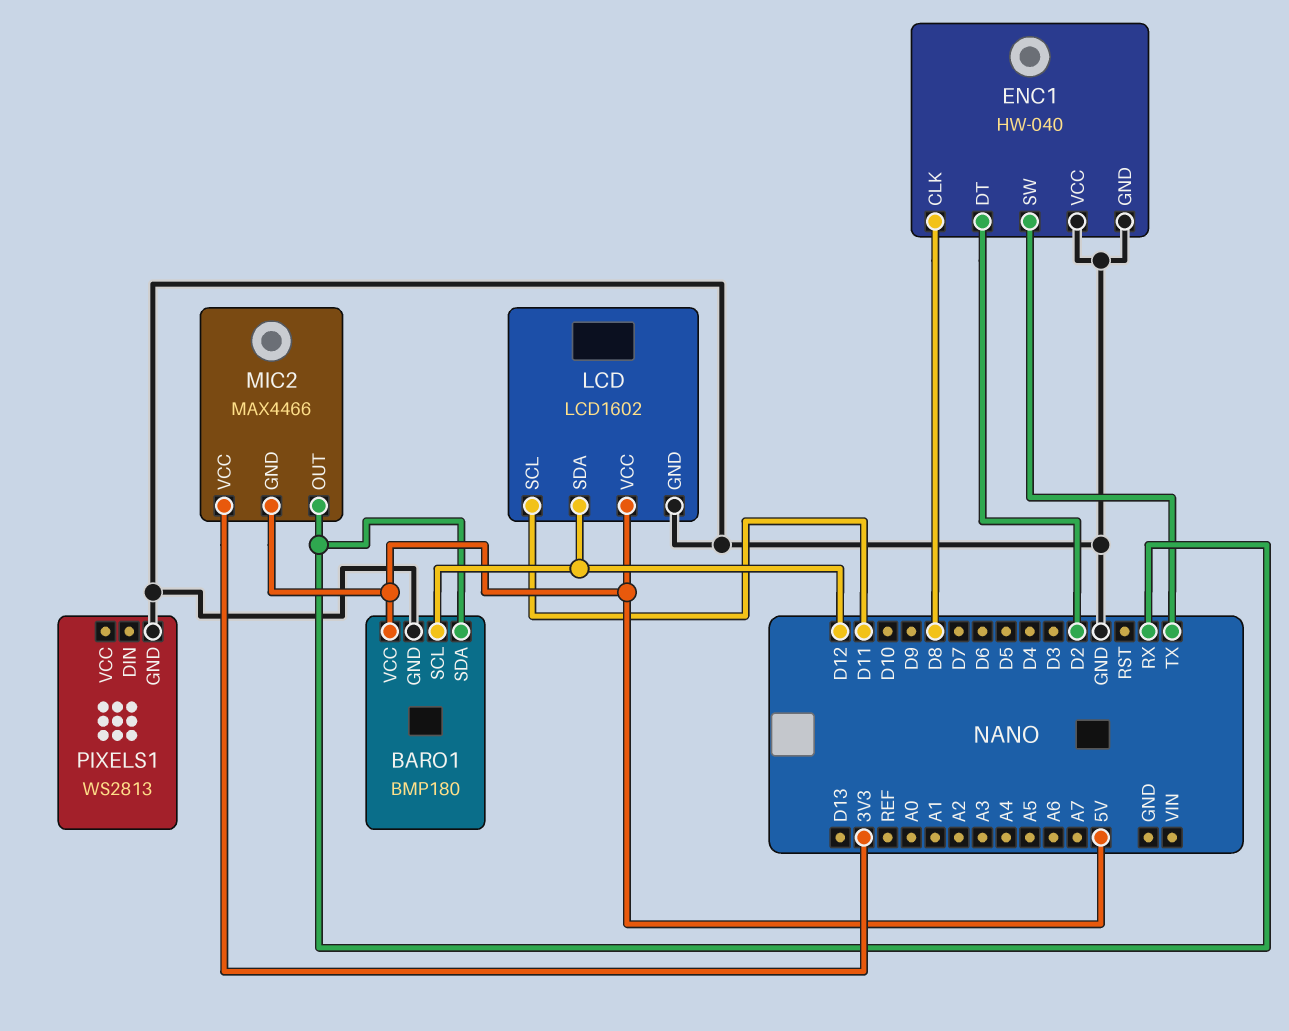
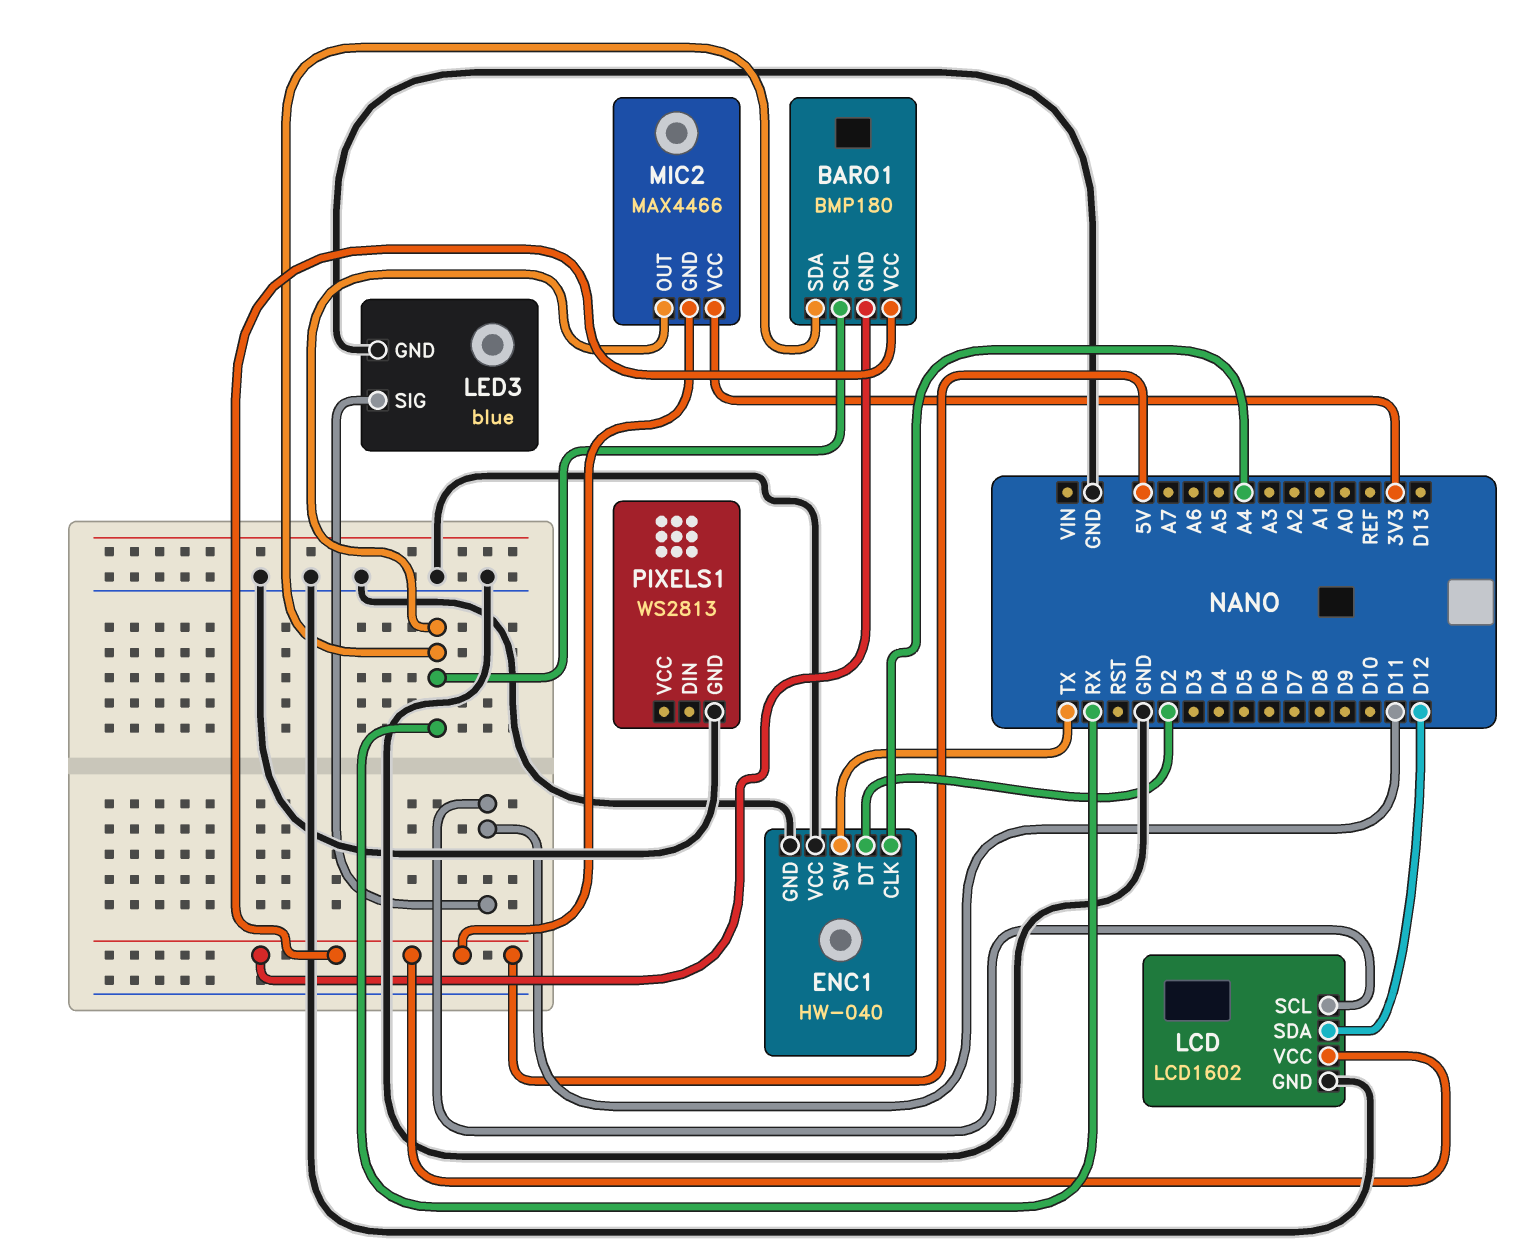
BARO1 pin GND: GND -> 5V
BARO1 pin SCL: D12 -> RX
ENC1 pin CLK: D8 -> A4
LED3: none -> blue
LED3 pin GND: none -> GND
LED3 pin SIG: none -> D11

